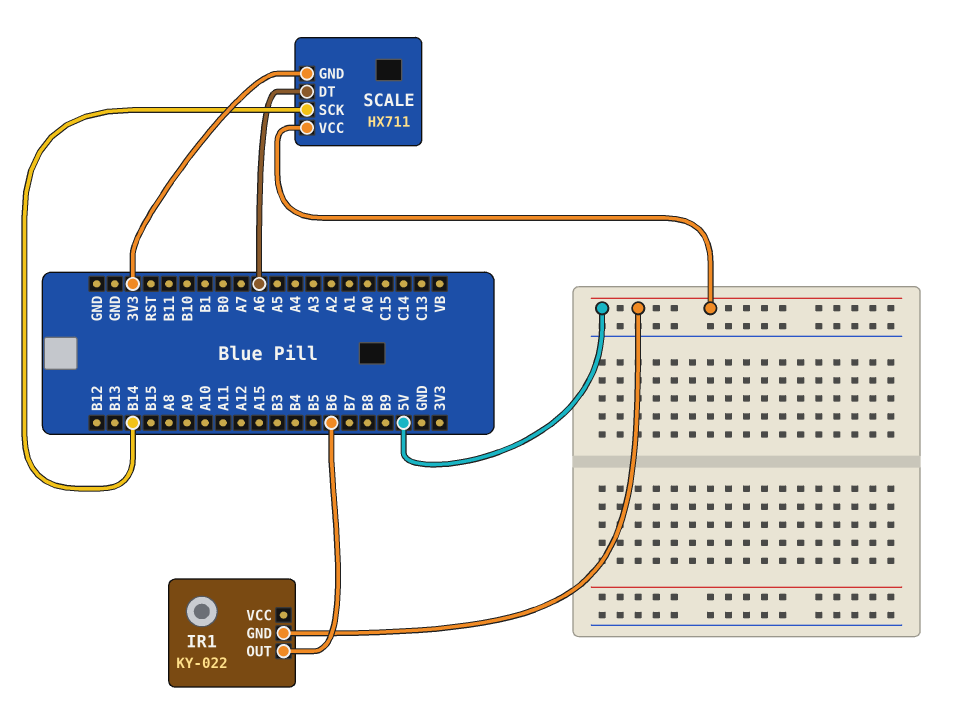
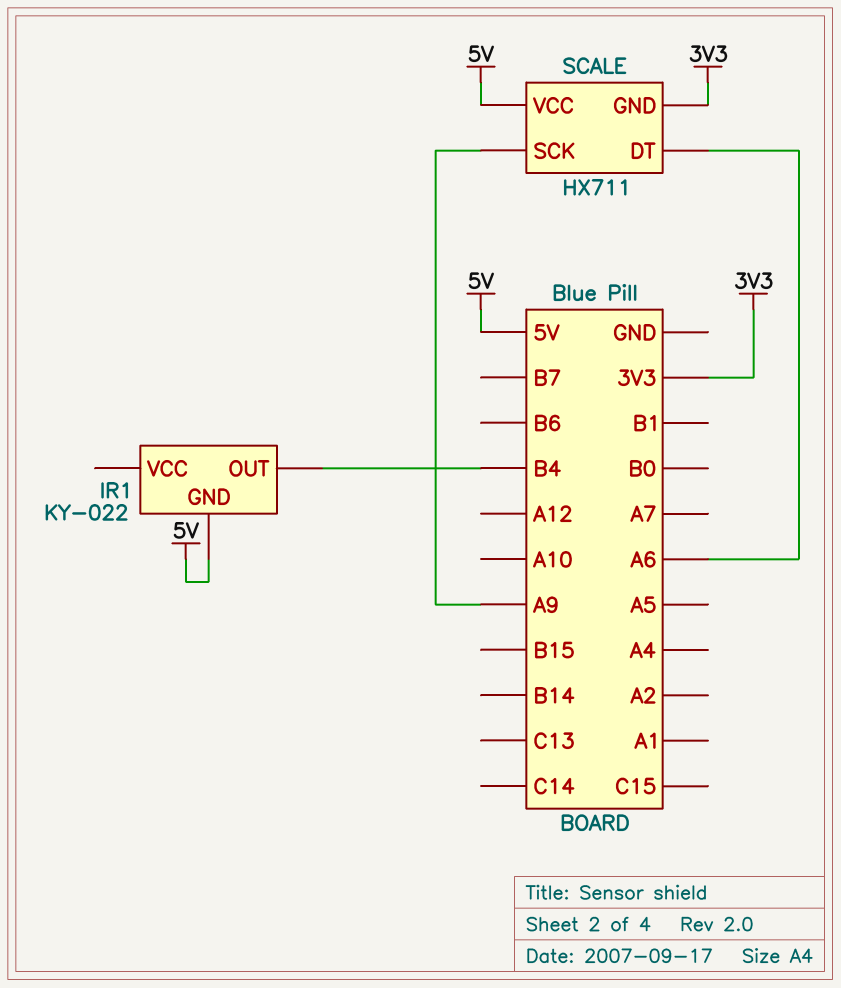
IR1 pin OUT: B6 -> B4
SCALE pin SCK: B14 -> A9

